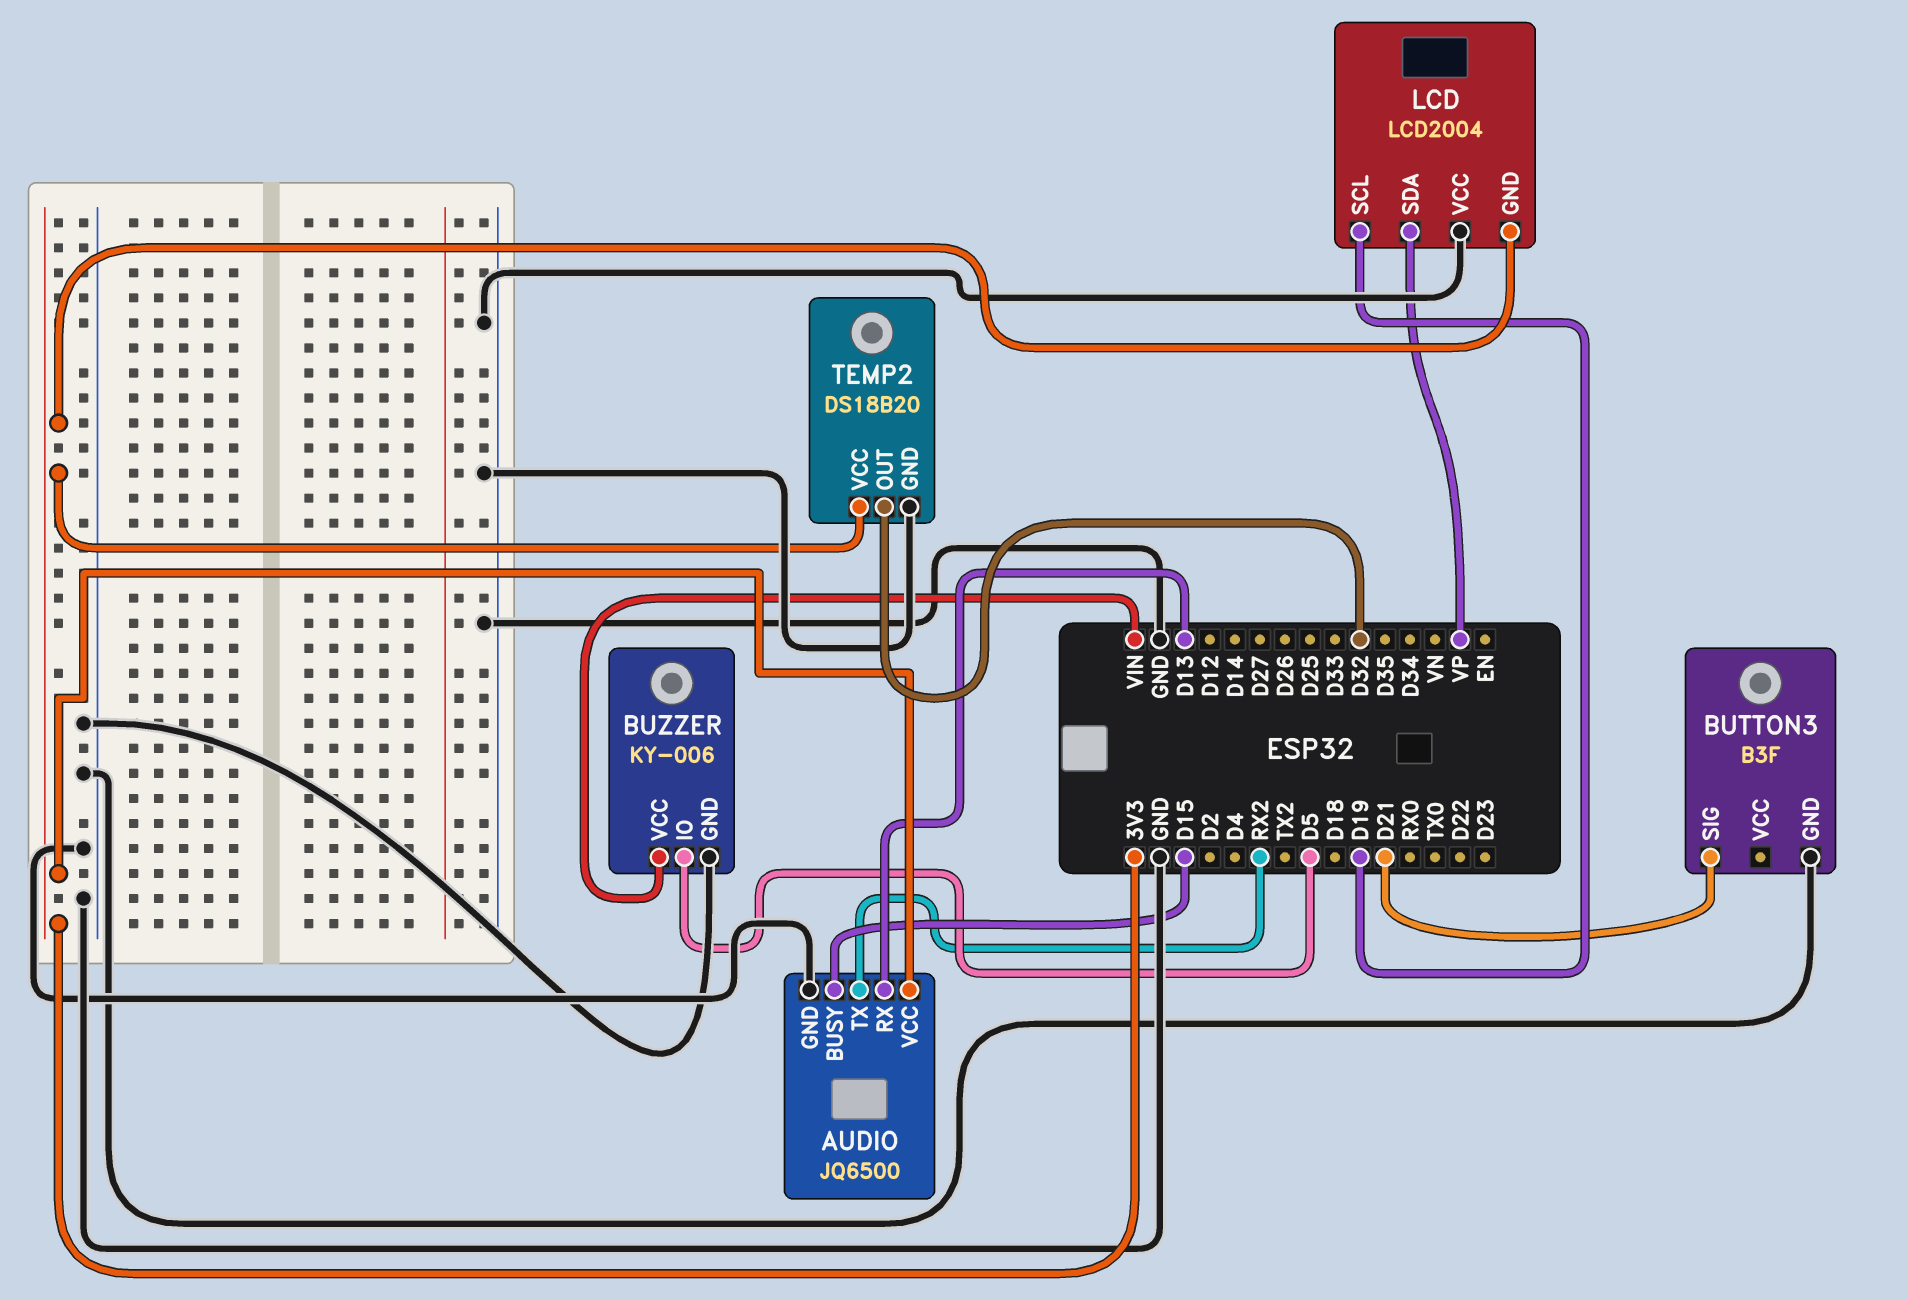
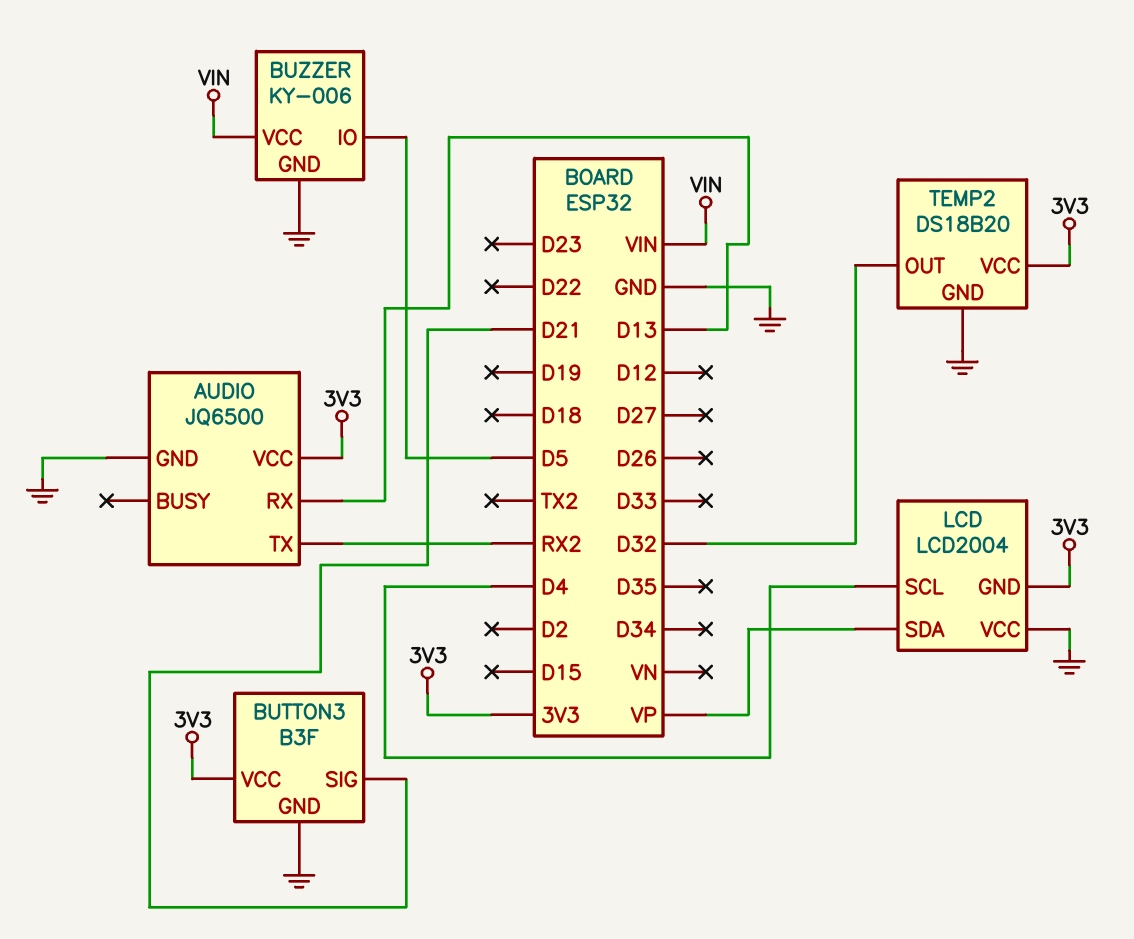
AUDIO pin BUSY: D15 -> none
BUTTON3 pin VCC: none -> 3V3
LCD pin SCL: D19 -> D4

